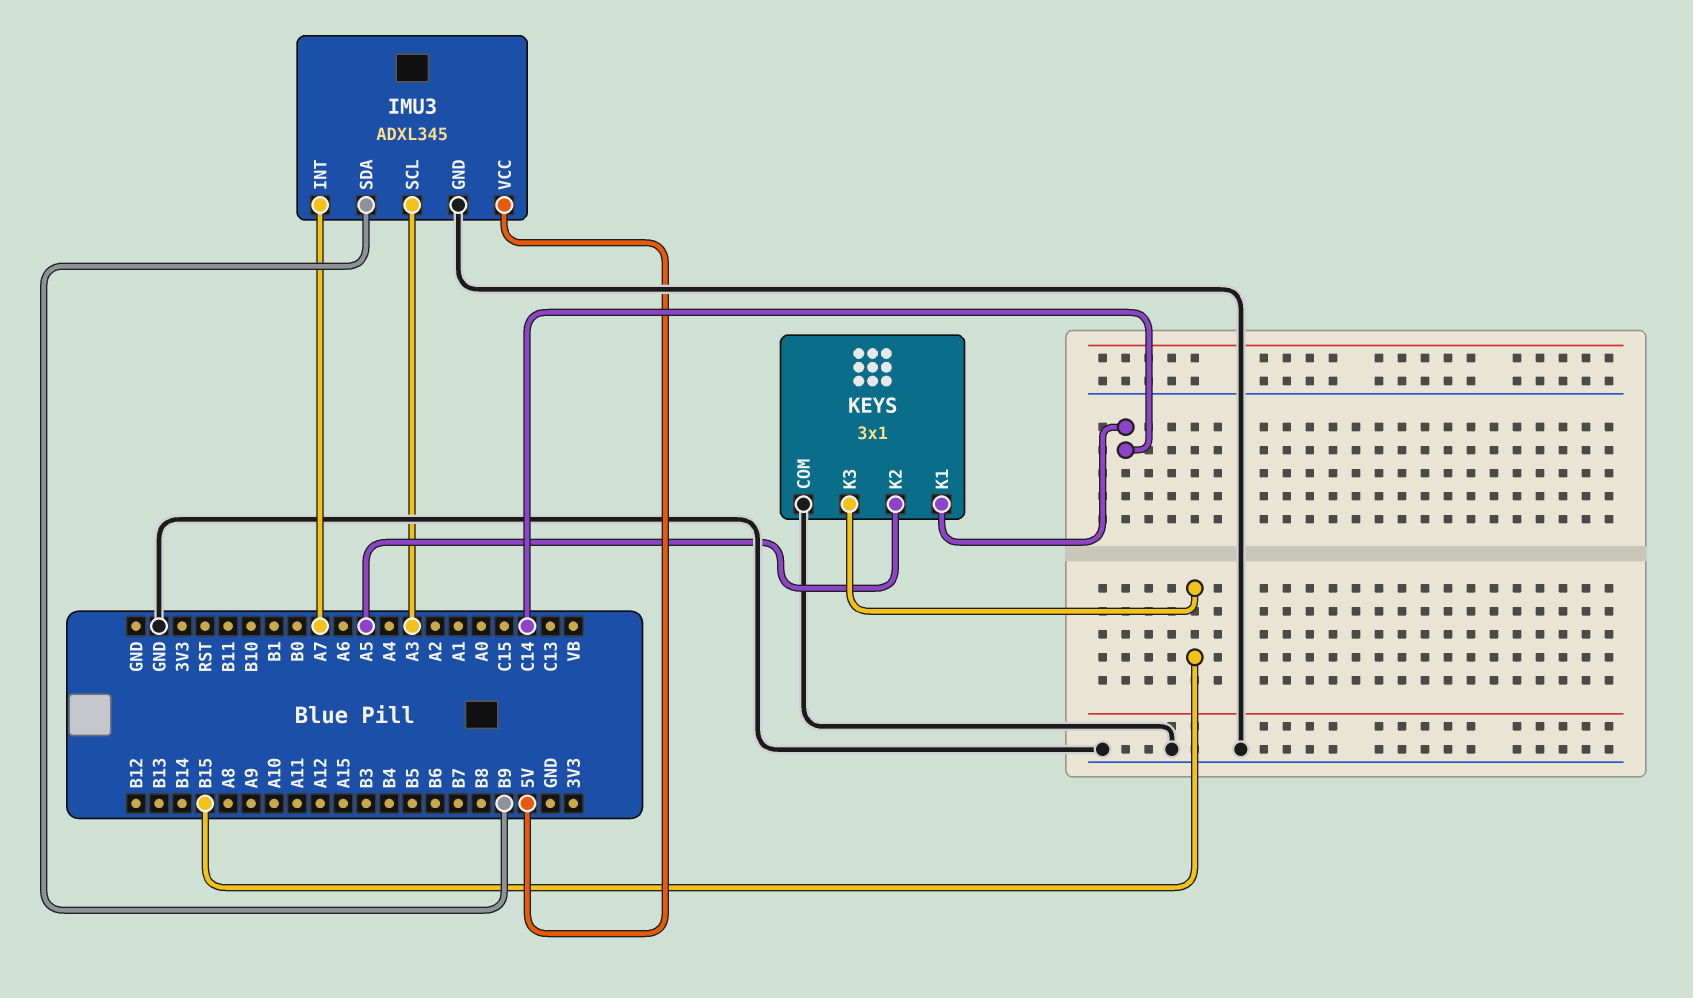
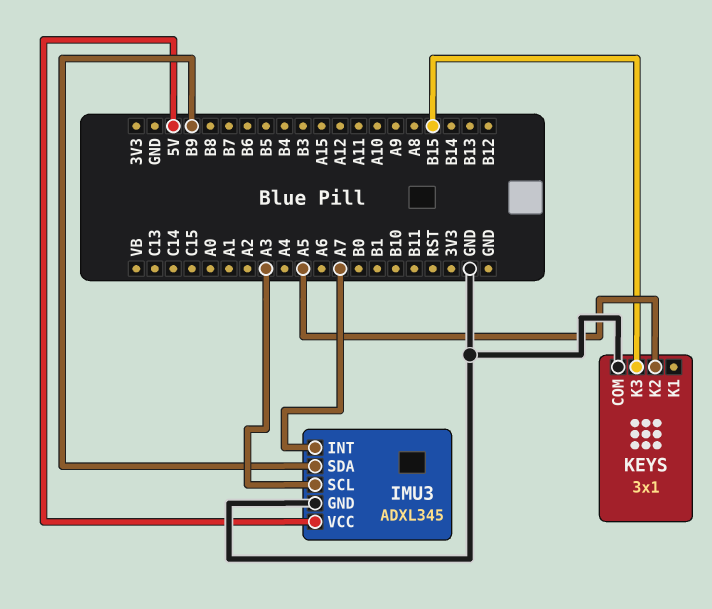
KEYS pin K1: C14 -> none

